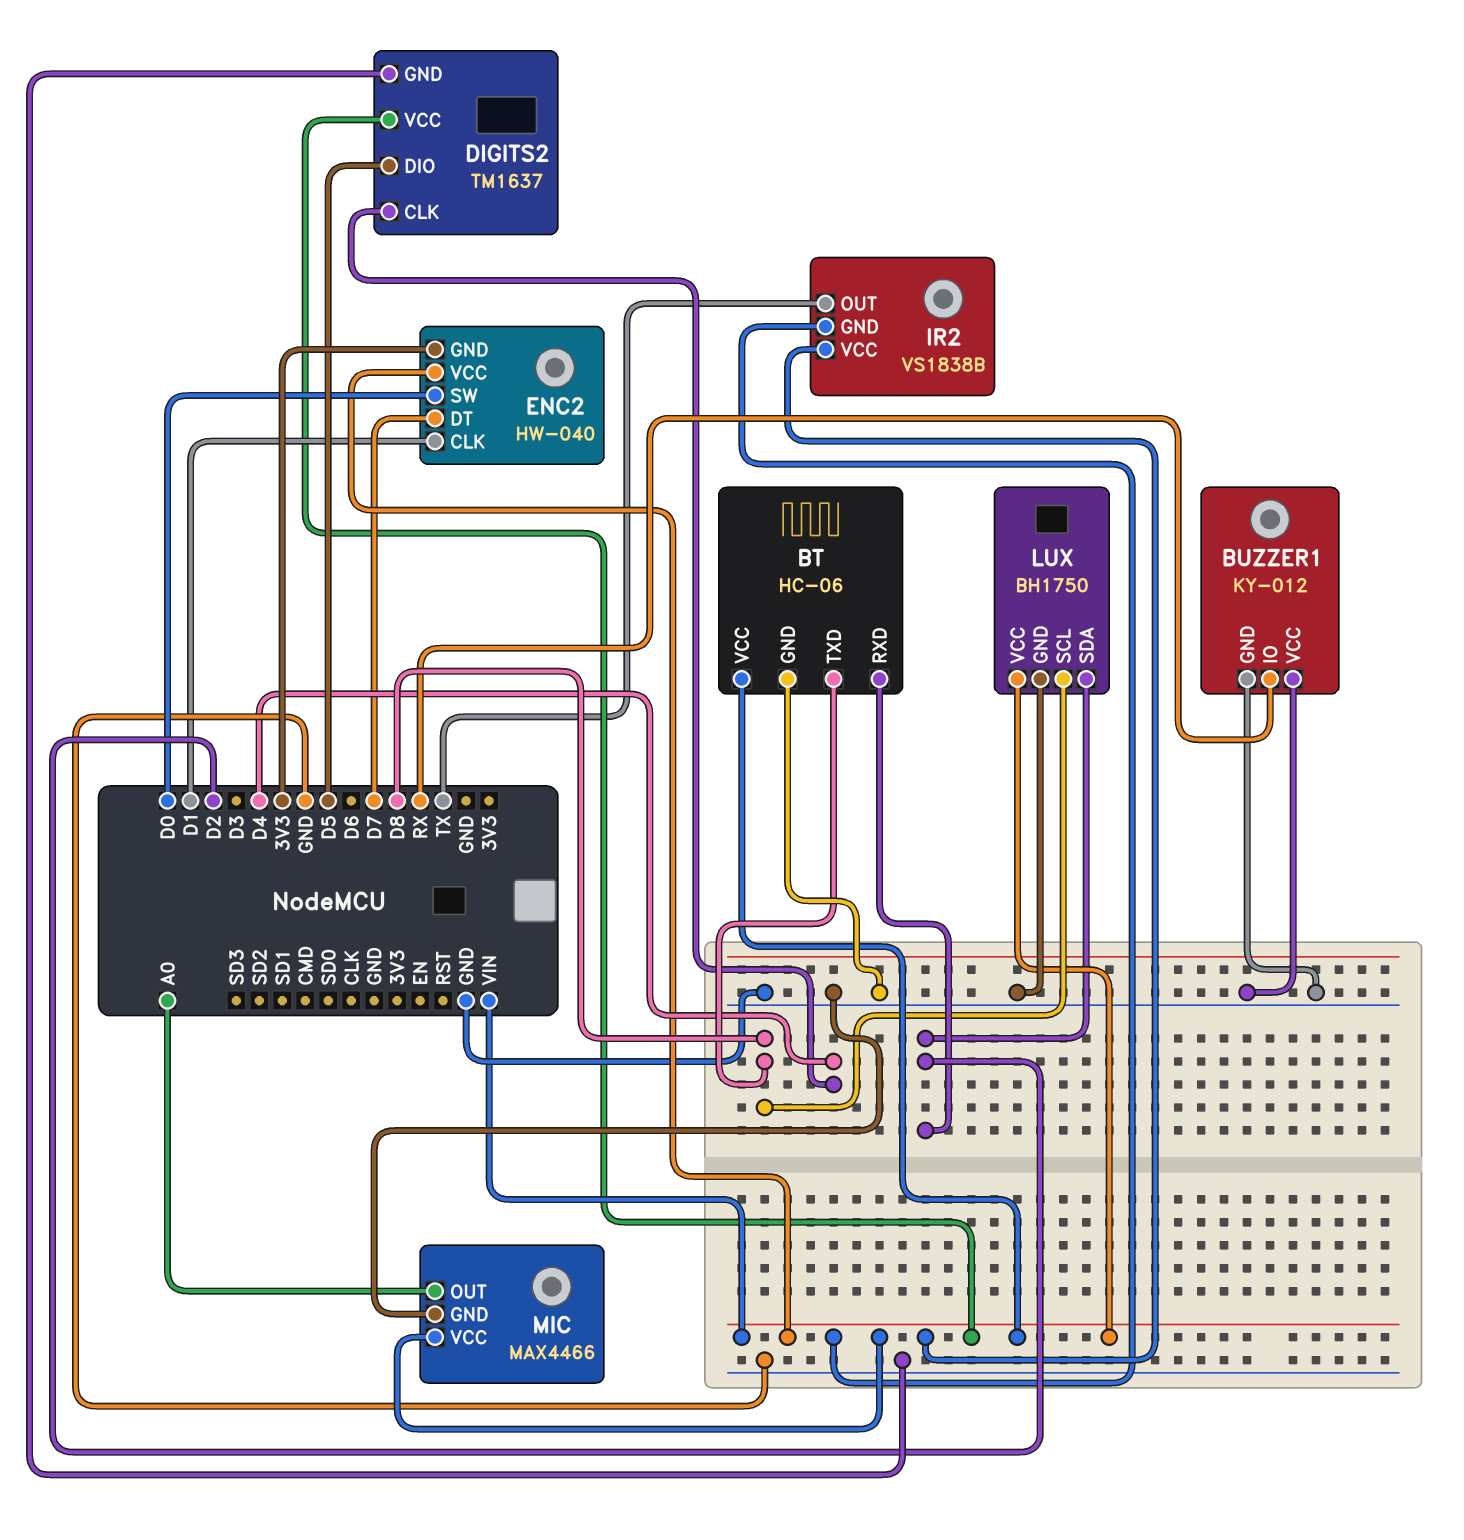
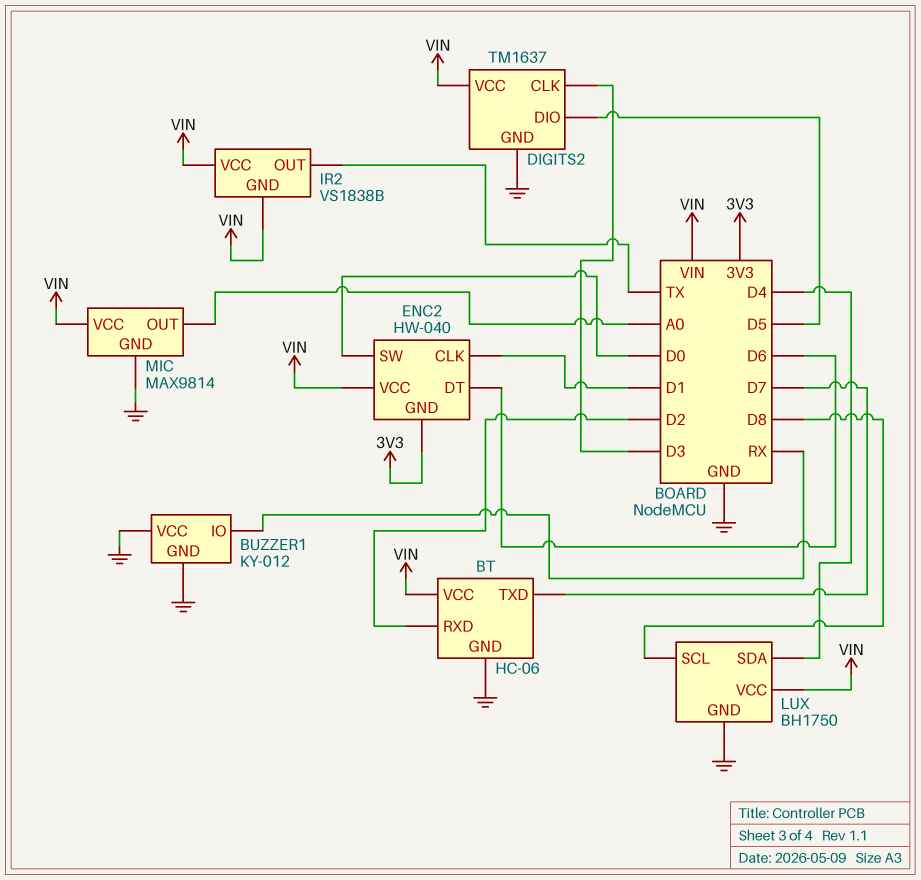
BT pin TXD: D8 -> D7
DIGITS2 pin CLK: D4 -> D3
ENC2 pin DT: D7 -> D6
LUX pin SDA: D2 -> D4
MIC: MAX4466 -> MAX9814

